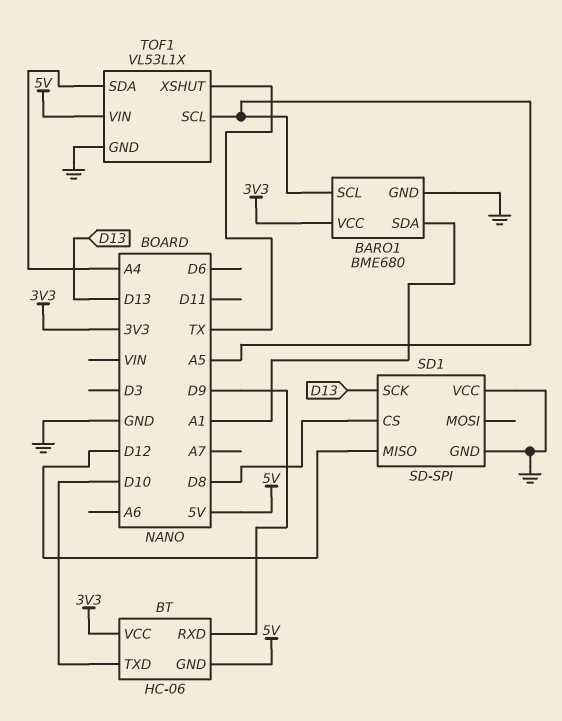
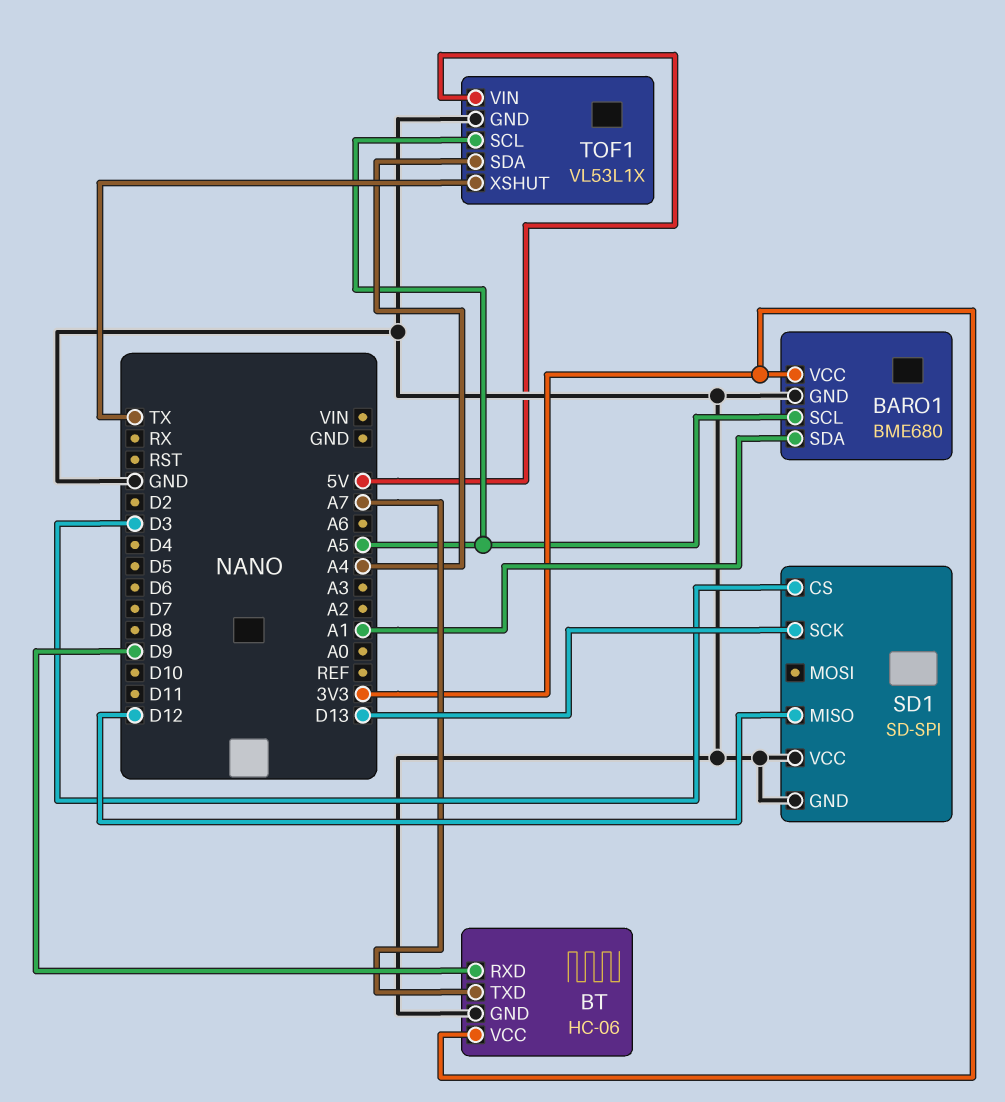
BT pin GND: 5V -> GND
BT pin TXD: D10 -> A7
SD1 pin CS: D8 -> D3

